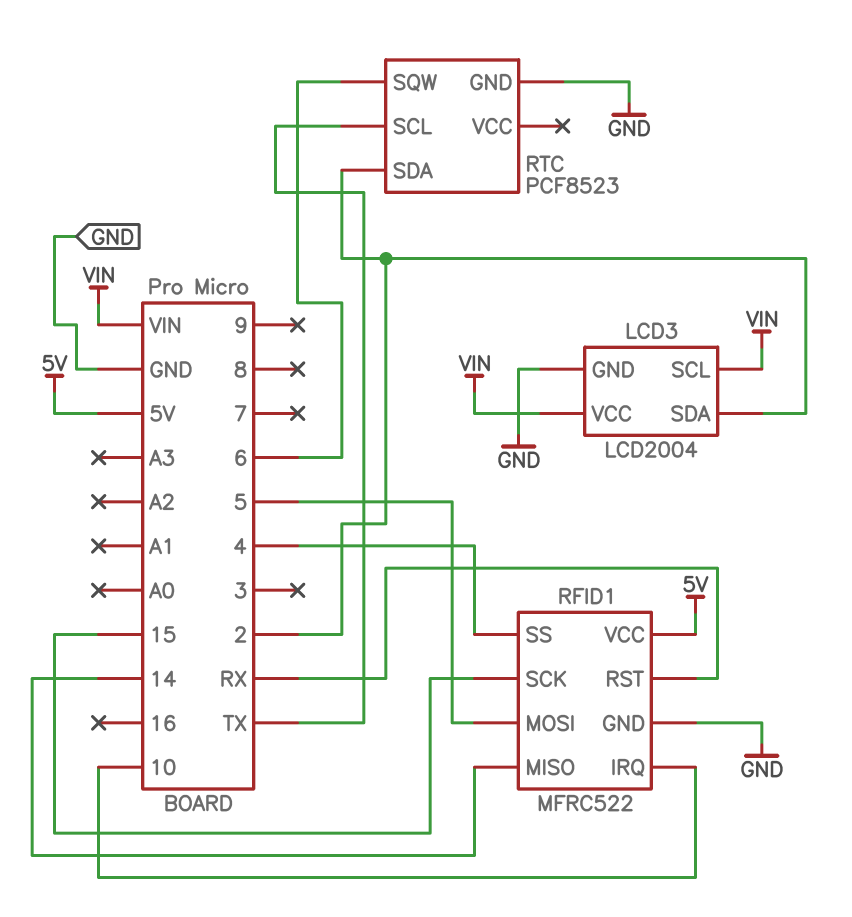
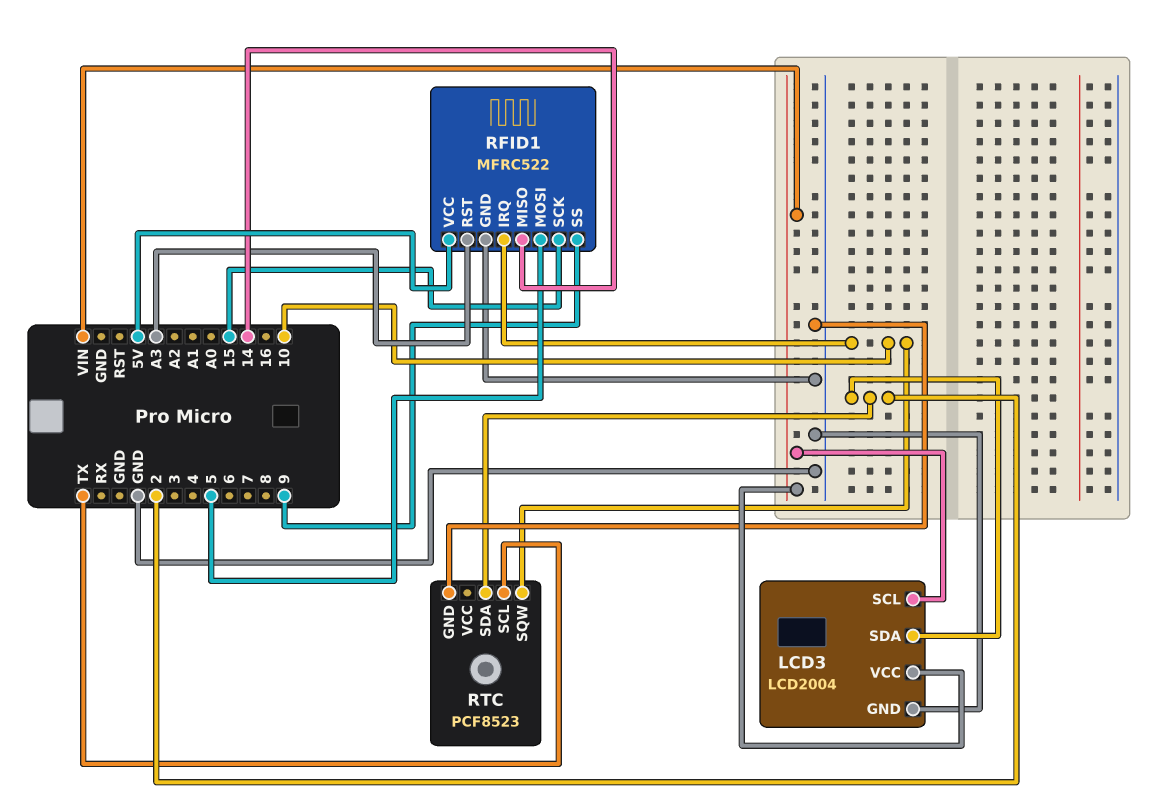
RFID1 pin RST: RX -> A3
RFID1 pin SS: 4 -> 9
RTC pin SQW: 6 -> 10

